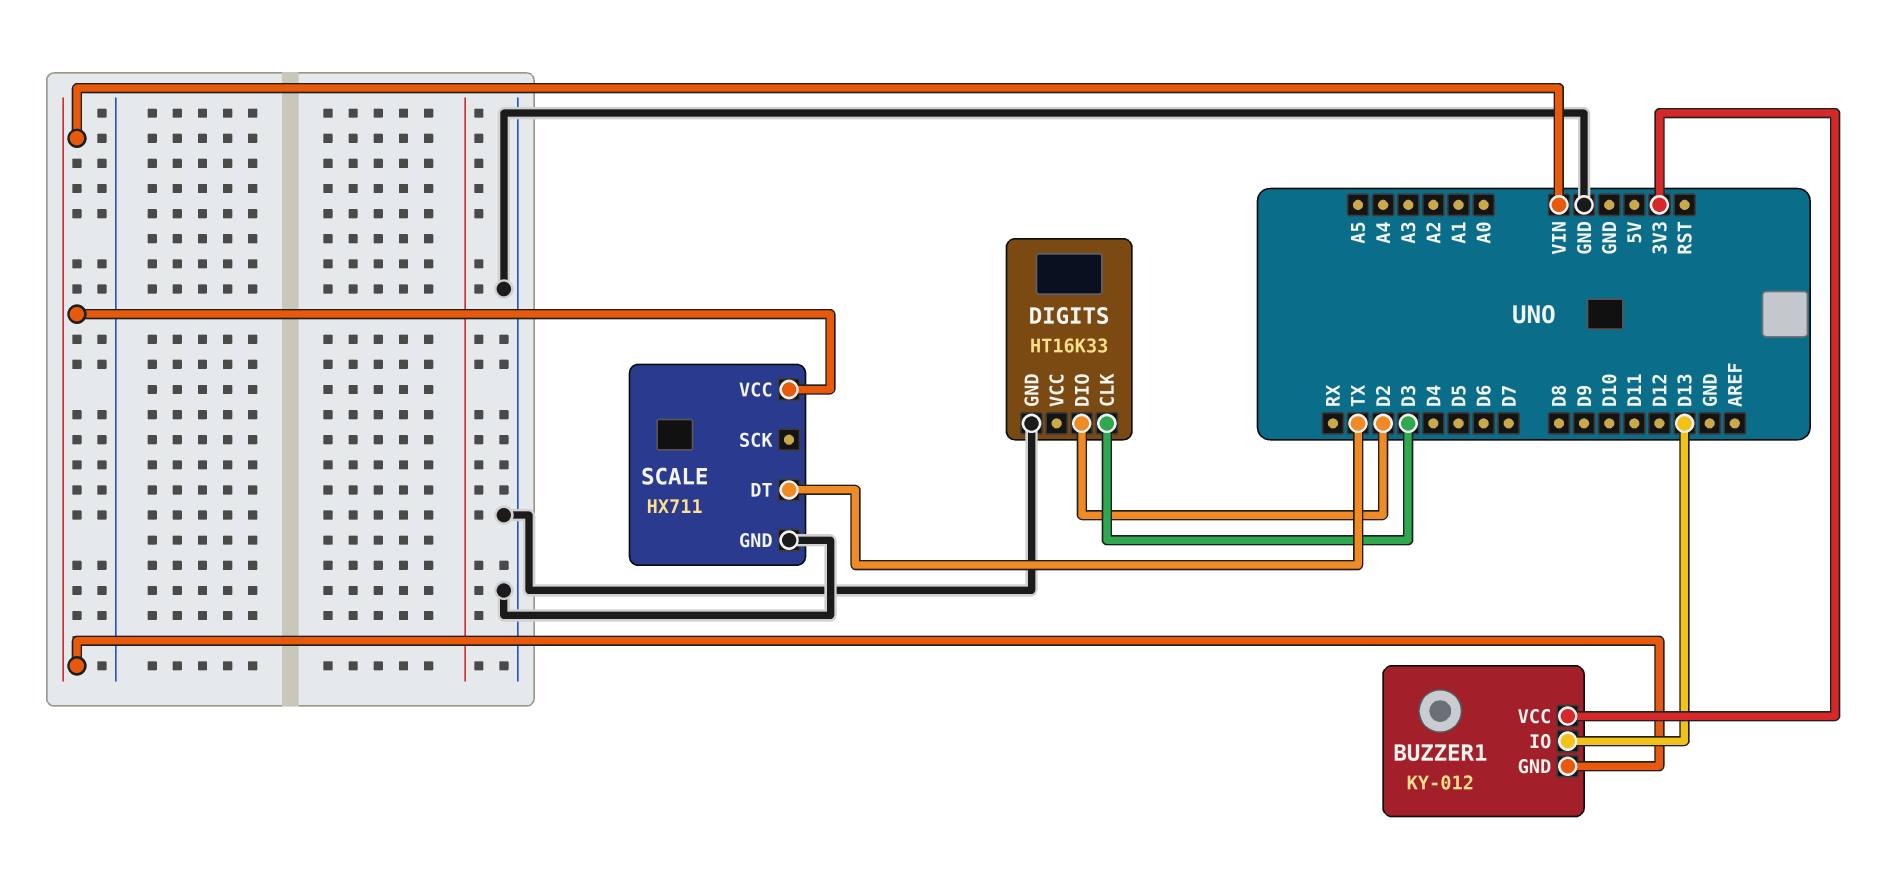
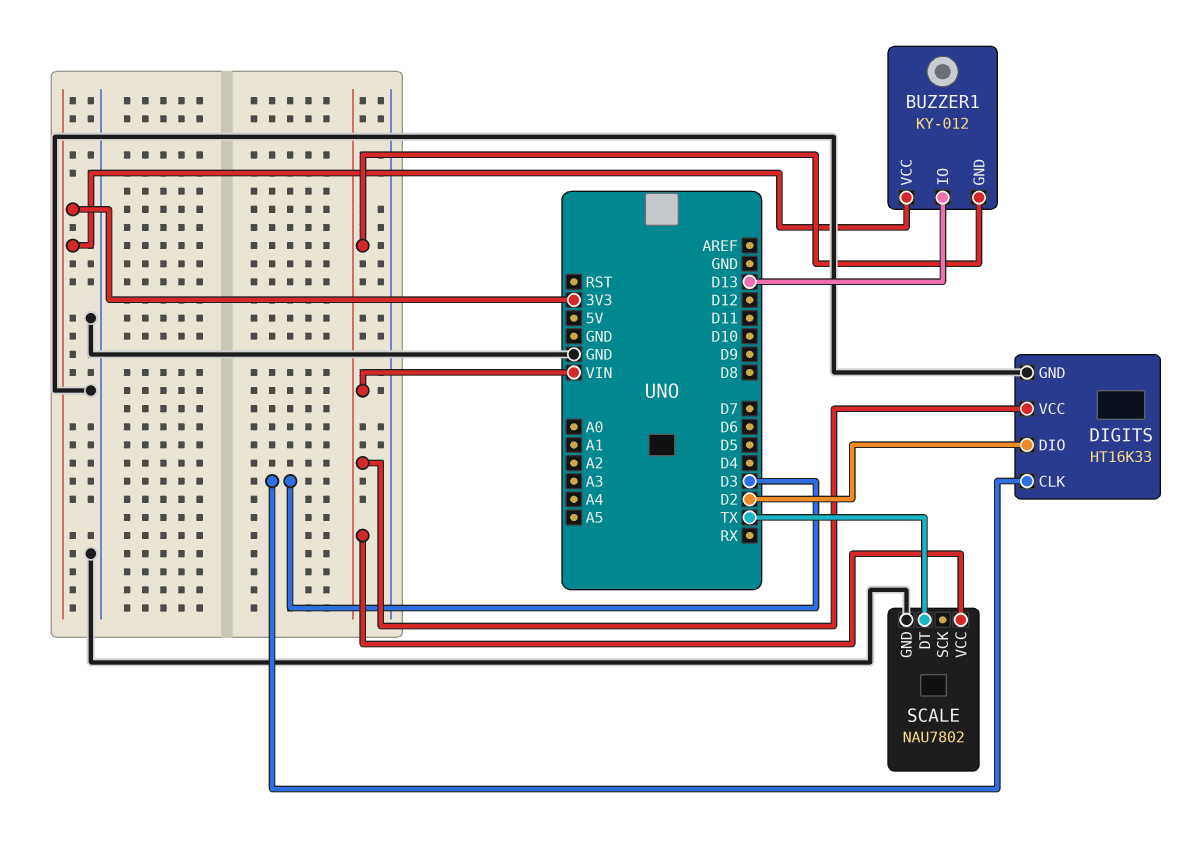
DIGITS pin VCC: none -> VIN
SCALE: HX711 -> NAU7802

